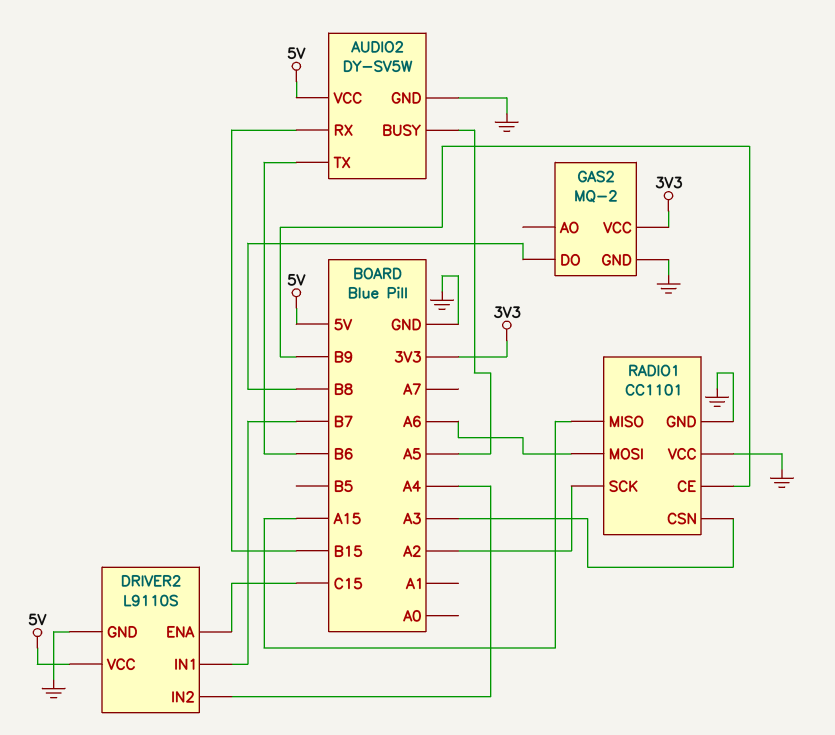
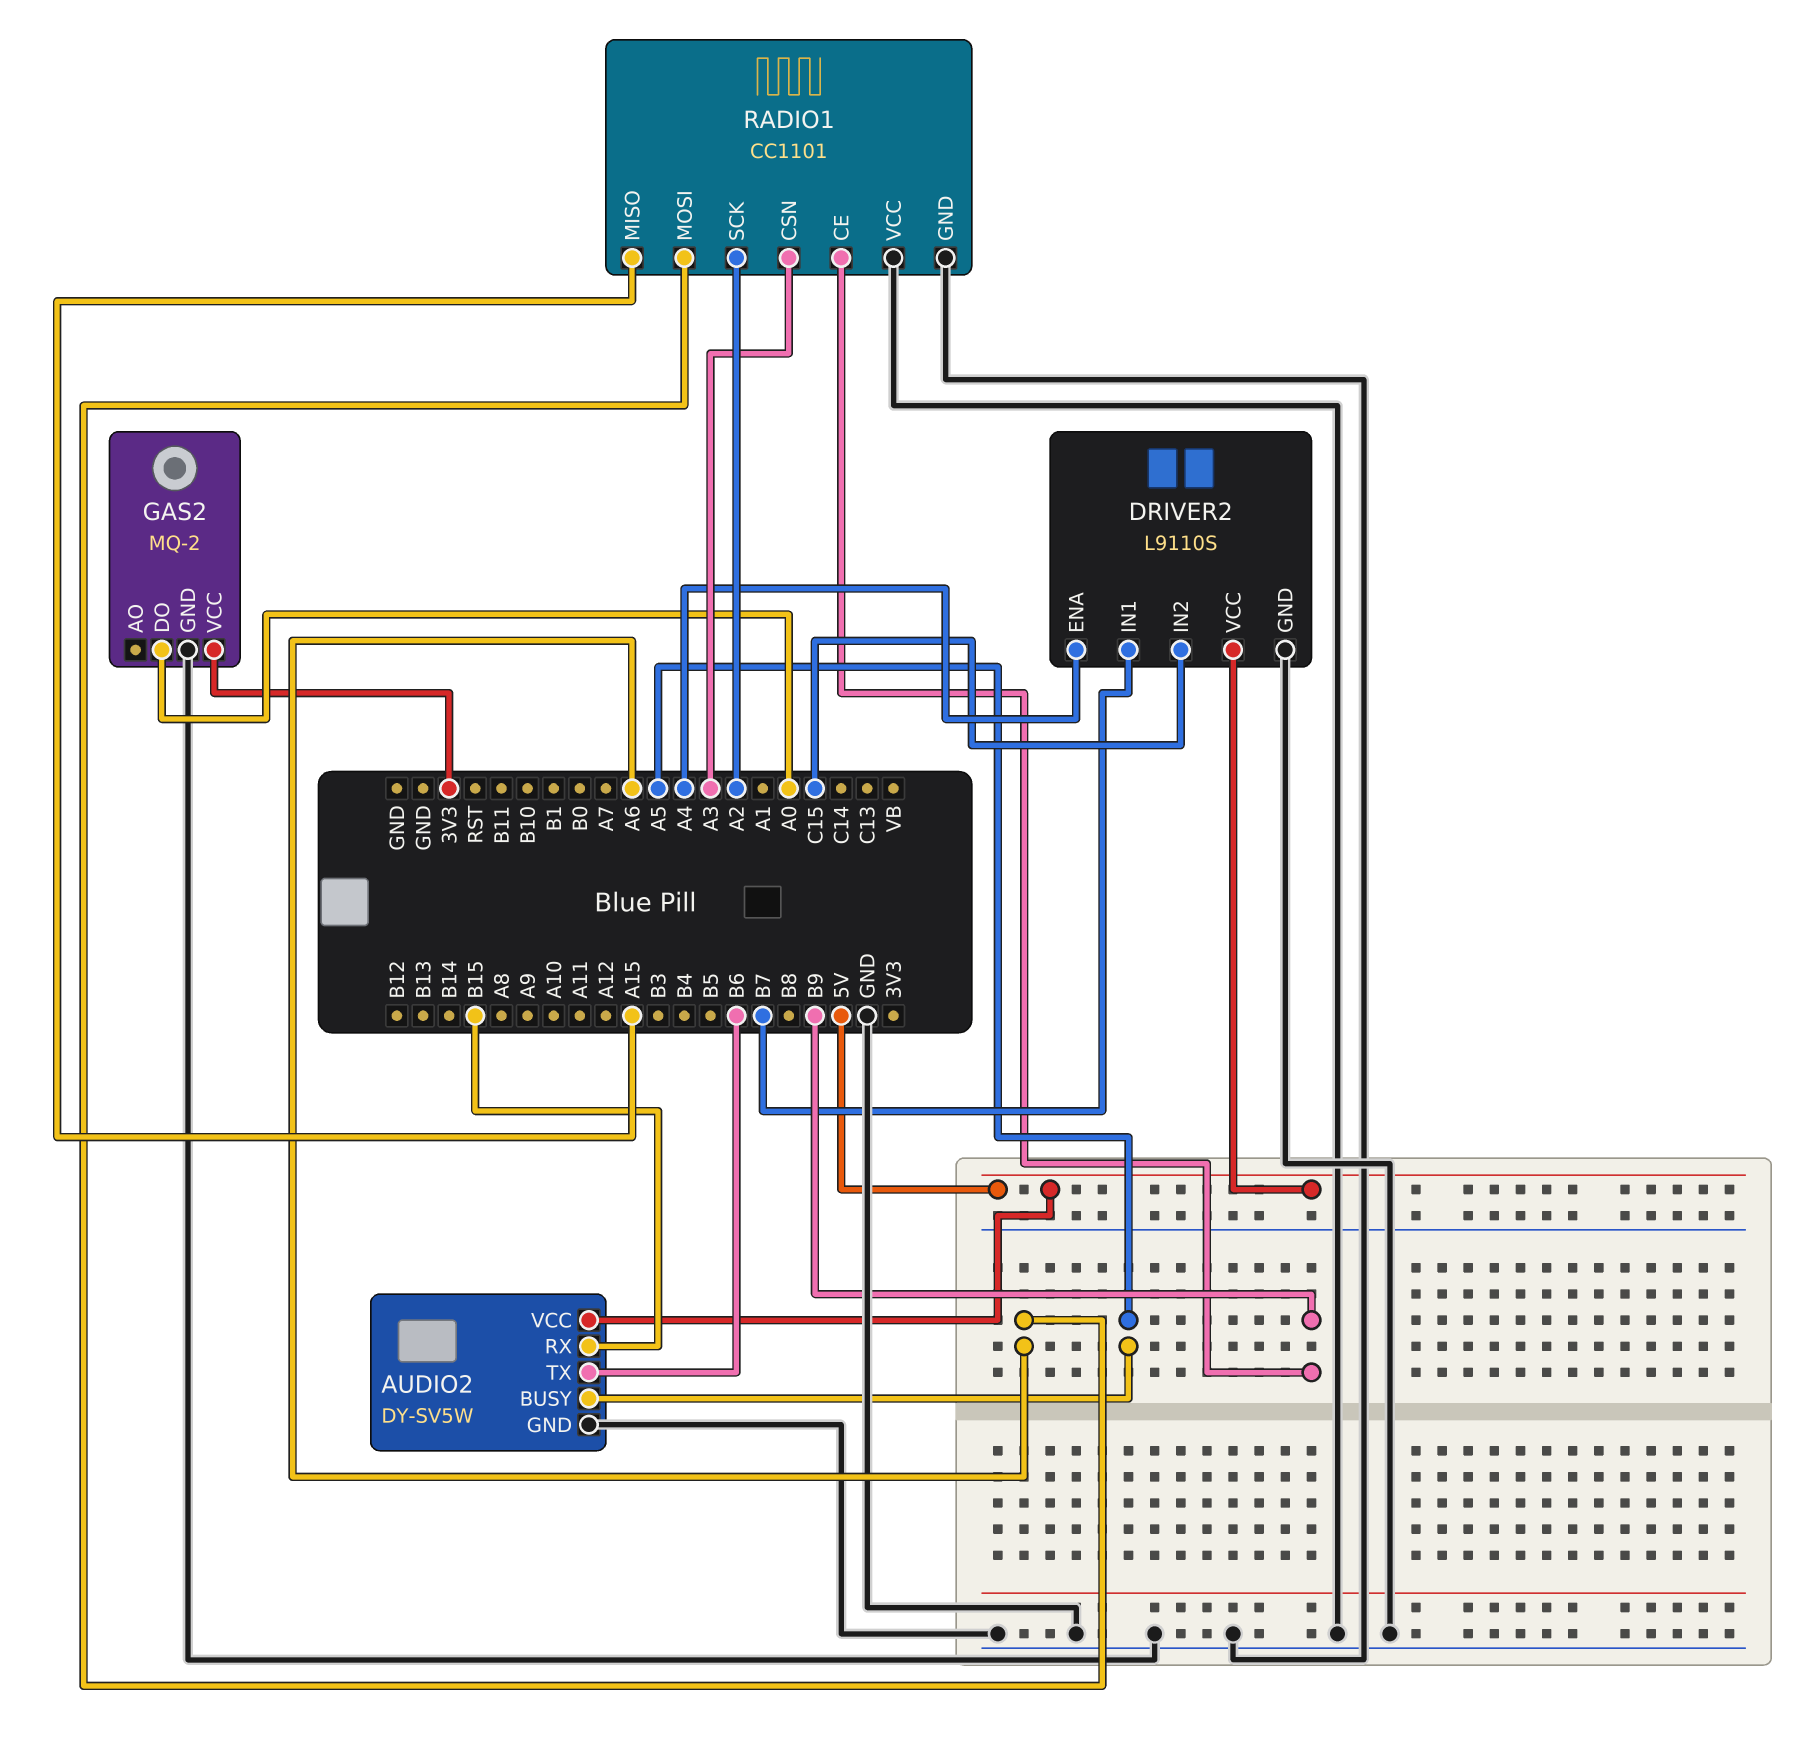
DRIVER2 pin ENA: C15 -> A4
DRIVER2 pin IN2: A4 -> C15
GAS2 pin DO: B8 -> A0

